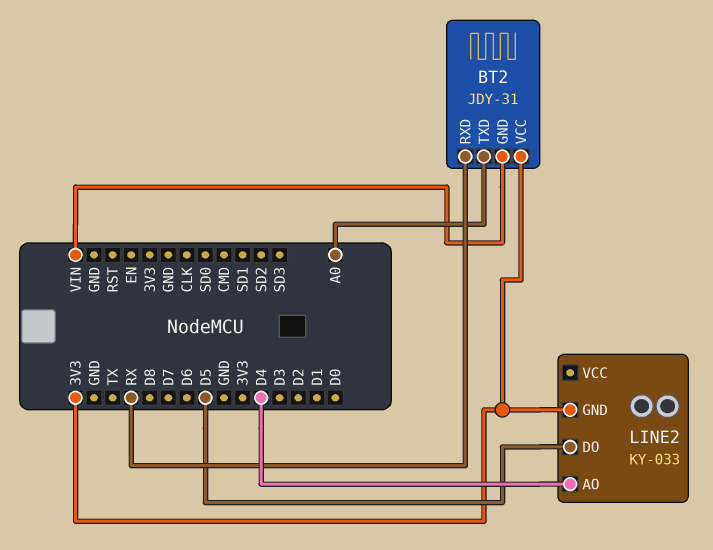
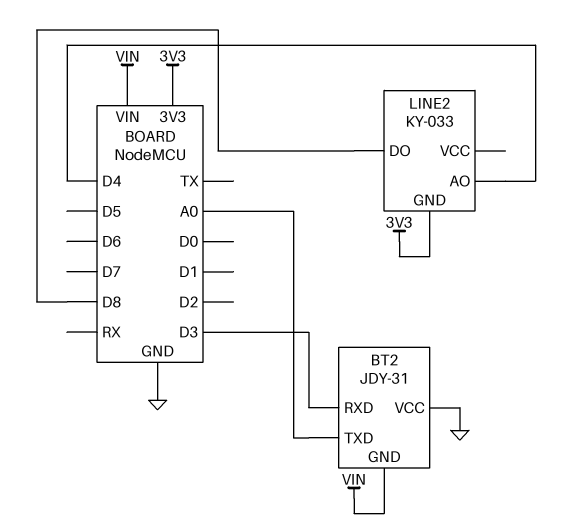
BT2 pin RXD: RX -> D3
BT2 pin VCC: 3V3 -> GND
LINE2 pin DO: D5 -> D8

